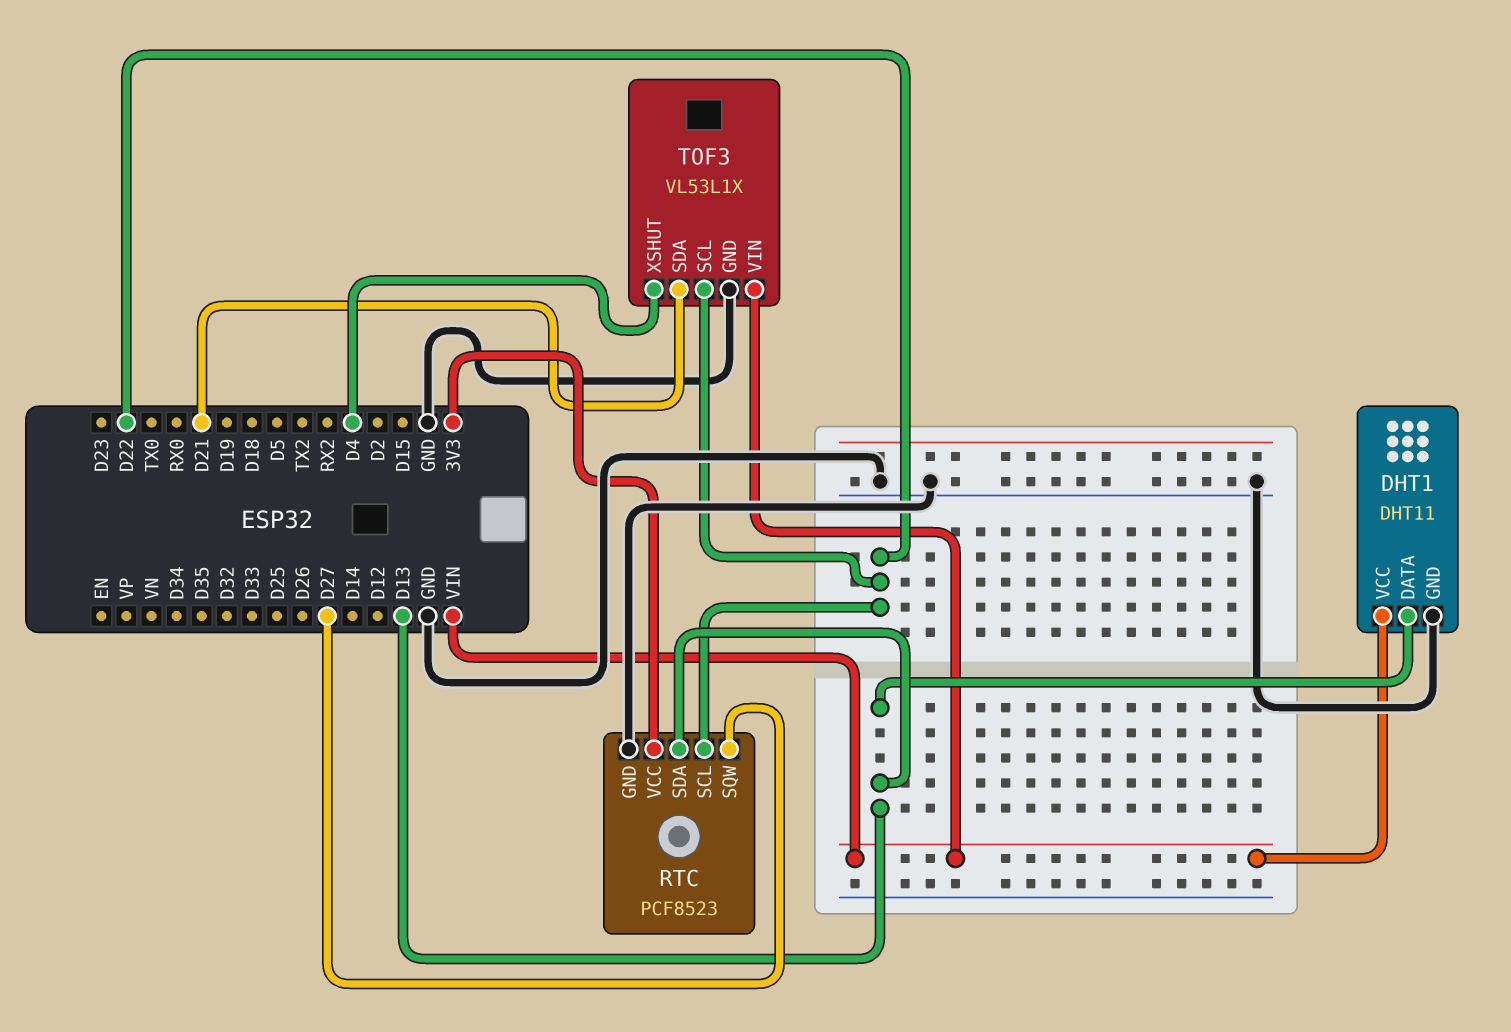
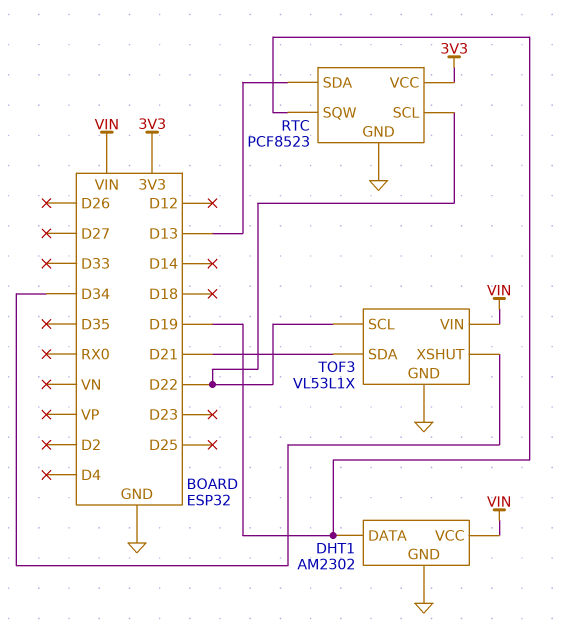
DHT1: DHT11 -> AM2302
DHT1 pin DATA: D13 -> D19
RTC pin SQW: D27 -> D19
TOF3 pin XSHUT: D4 -> D34

